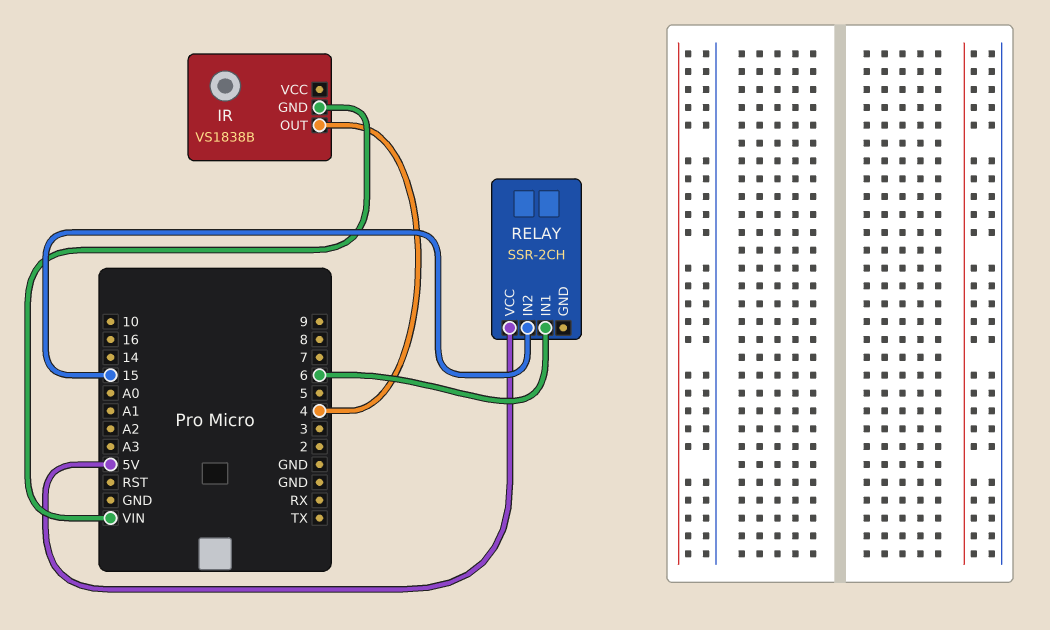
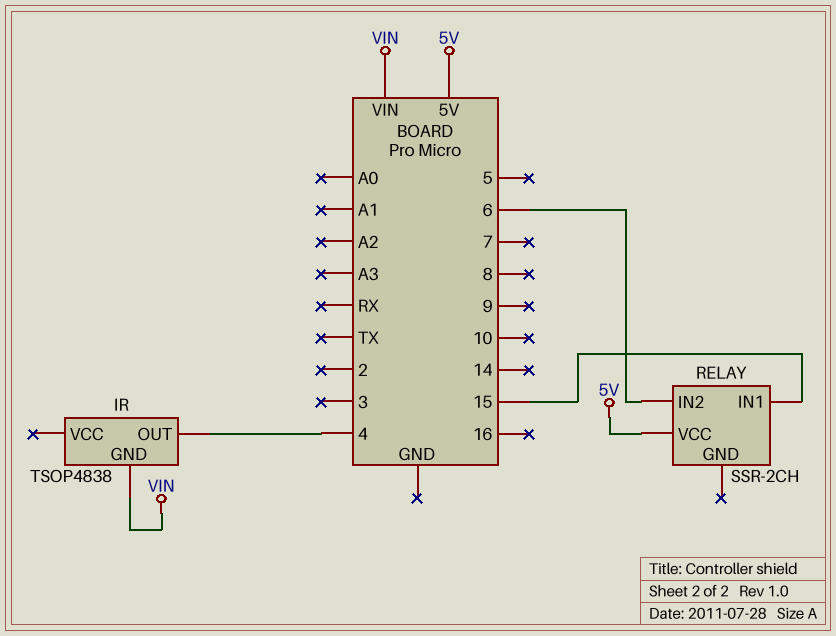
IR: VS1838B -> TSOP4838
RELAY pin IN1: 6 -> 15
RELAY pin IN2: 15 -> 6

